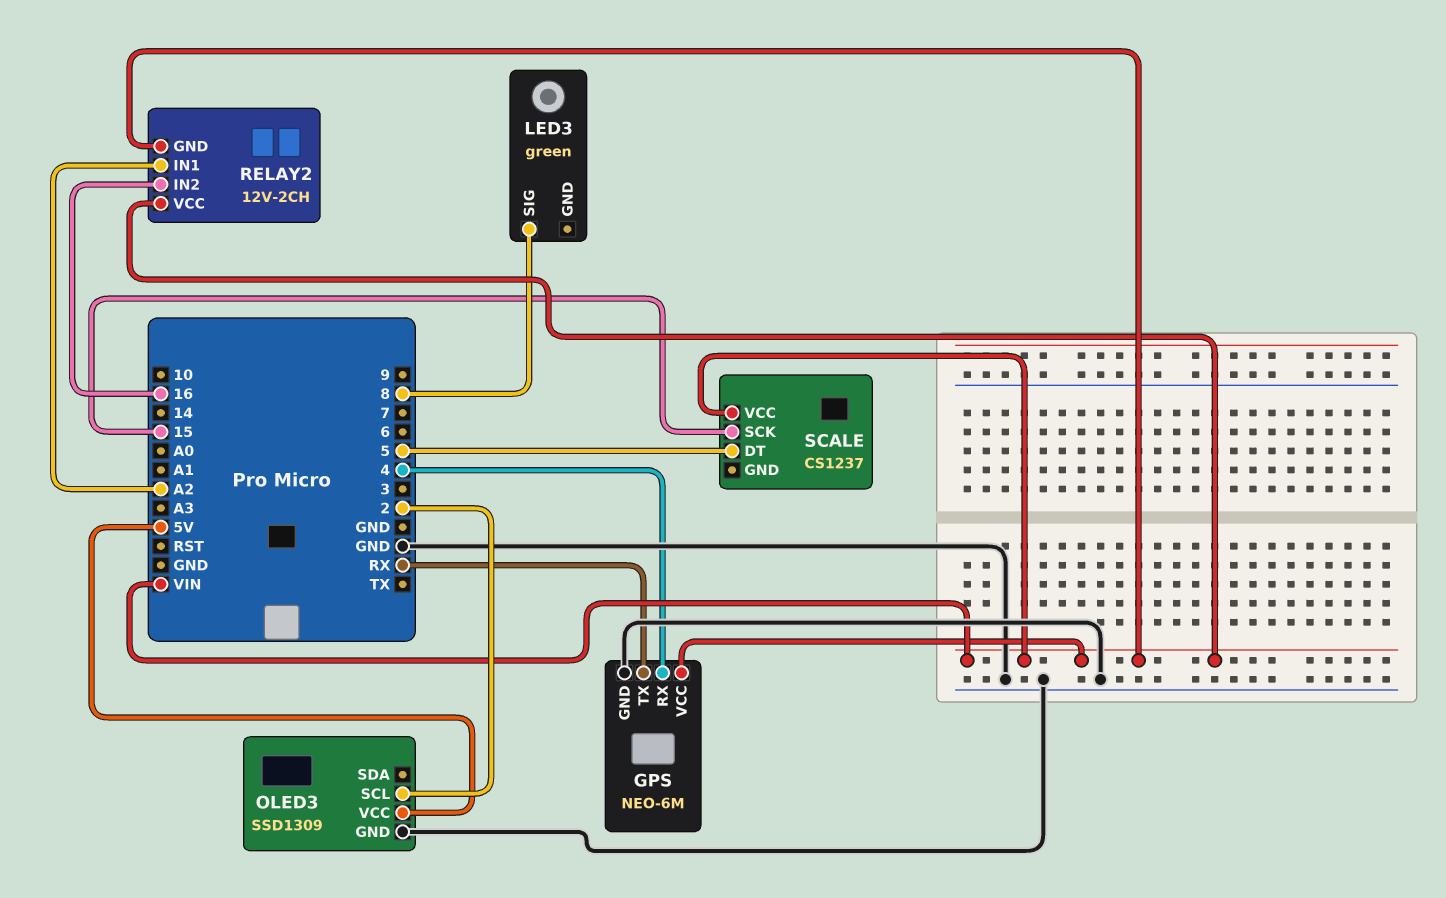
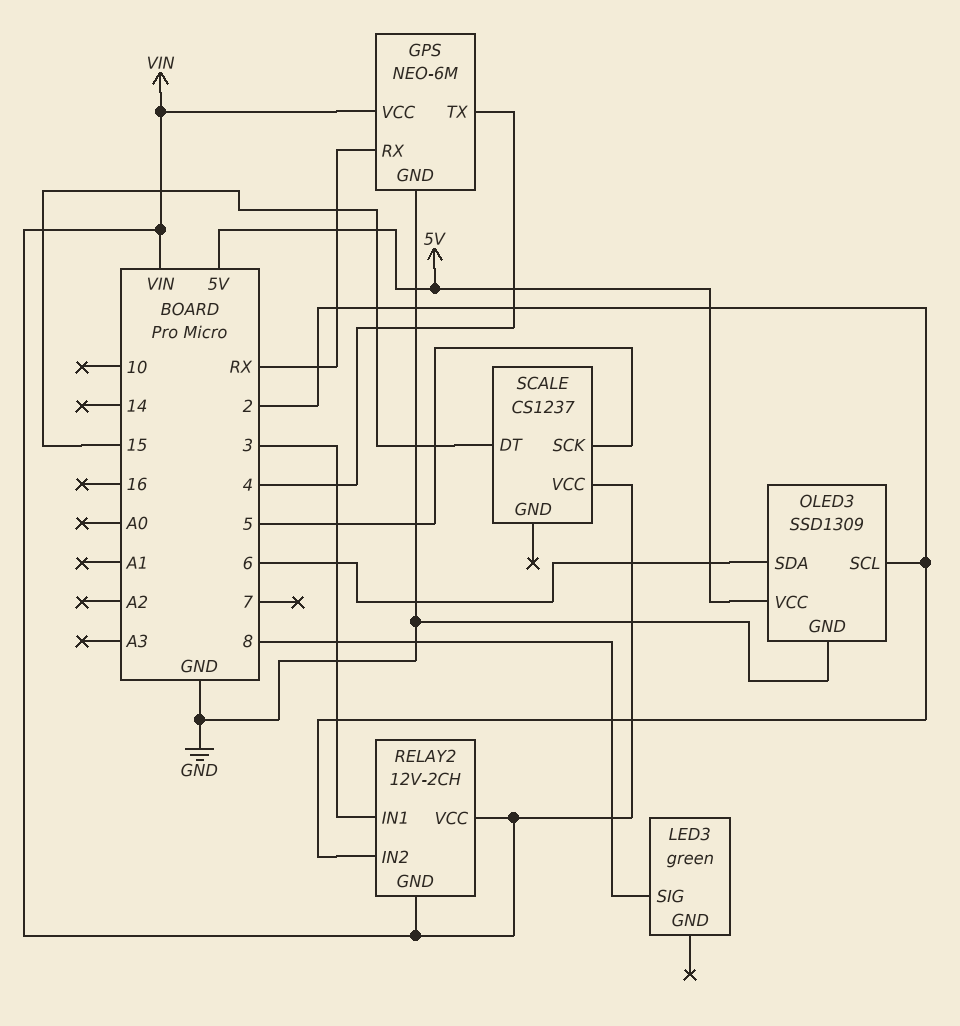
GPS pin RX: 4 -> RX
GPS pin TX: RX -> 4
OLED3 pin SDA: none -> 6
RELAY2 pin IN1: A2 -> 3
RELAY2 pin IN2: 16 -> 2
SCALE pin DT: 5 -> 15
SCALE pin SCK: 15 -> 5

